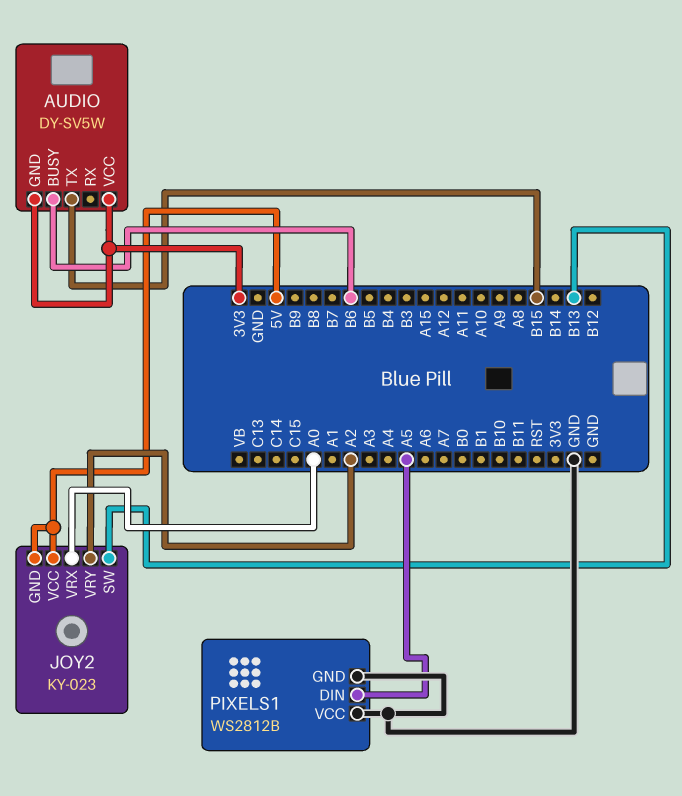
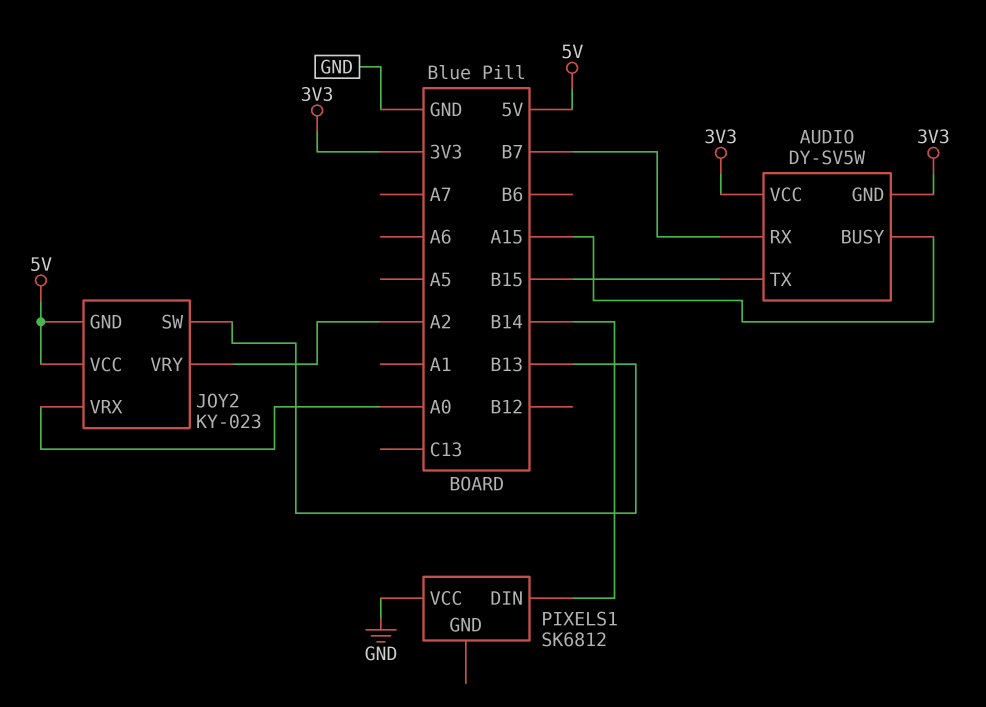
AUDIO pin BUSY: B6 -> A15
AUDIO pin RX: none -> B7
PIXELS1: WS2812B -> SK6812
PIXELS1 pin DIN: A5 -> B14
PIXELS1 pin GND: GND -> none

